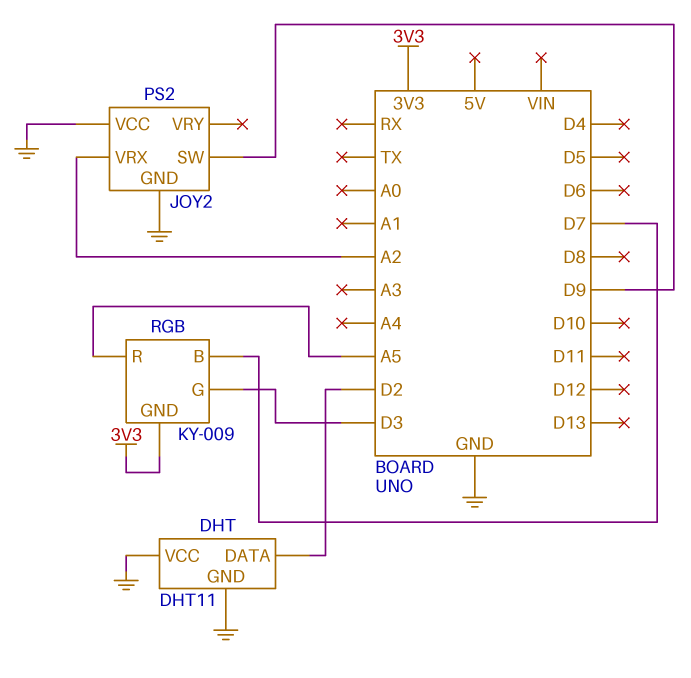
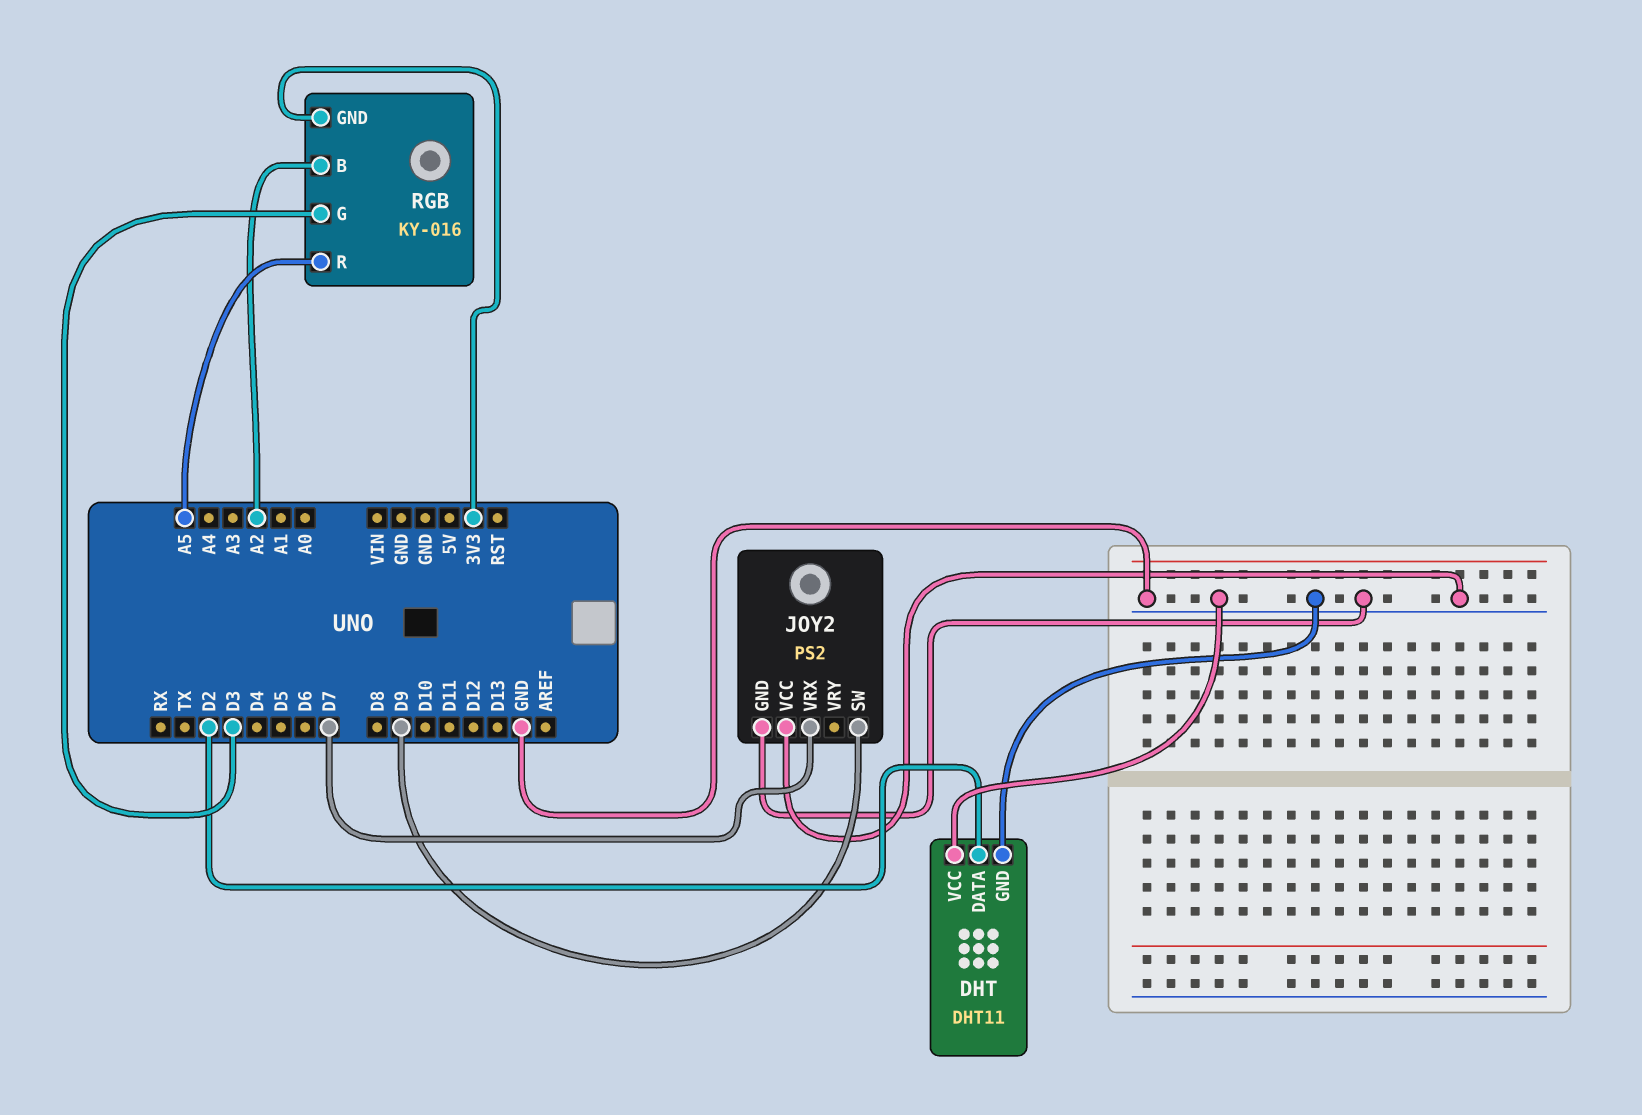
JOY2 pin VRX: A2 -> D7
RGB: KY-009 -> KY-016
RGB pin B: D7 -> A2

